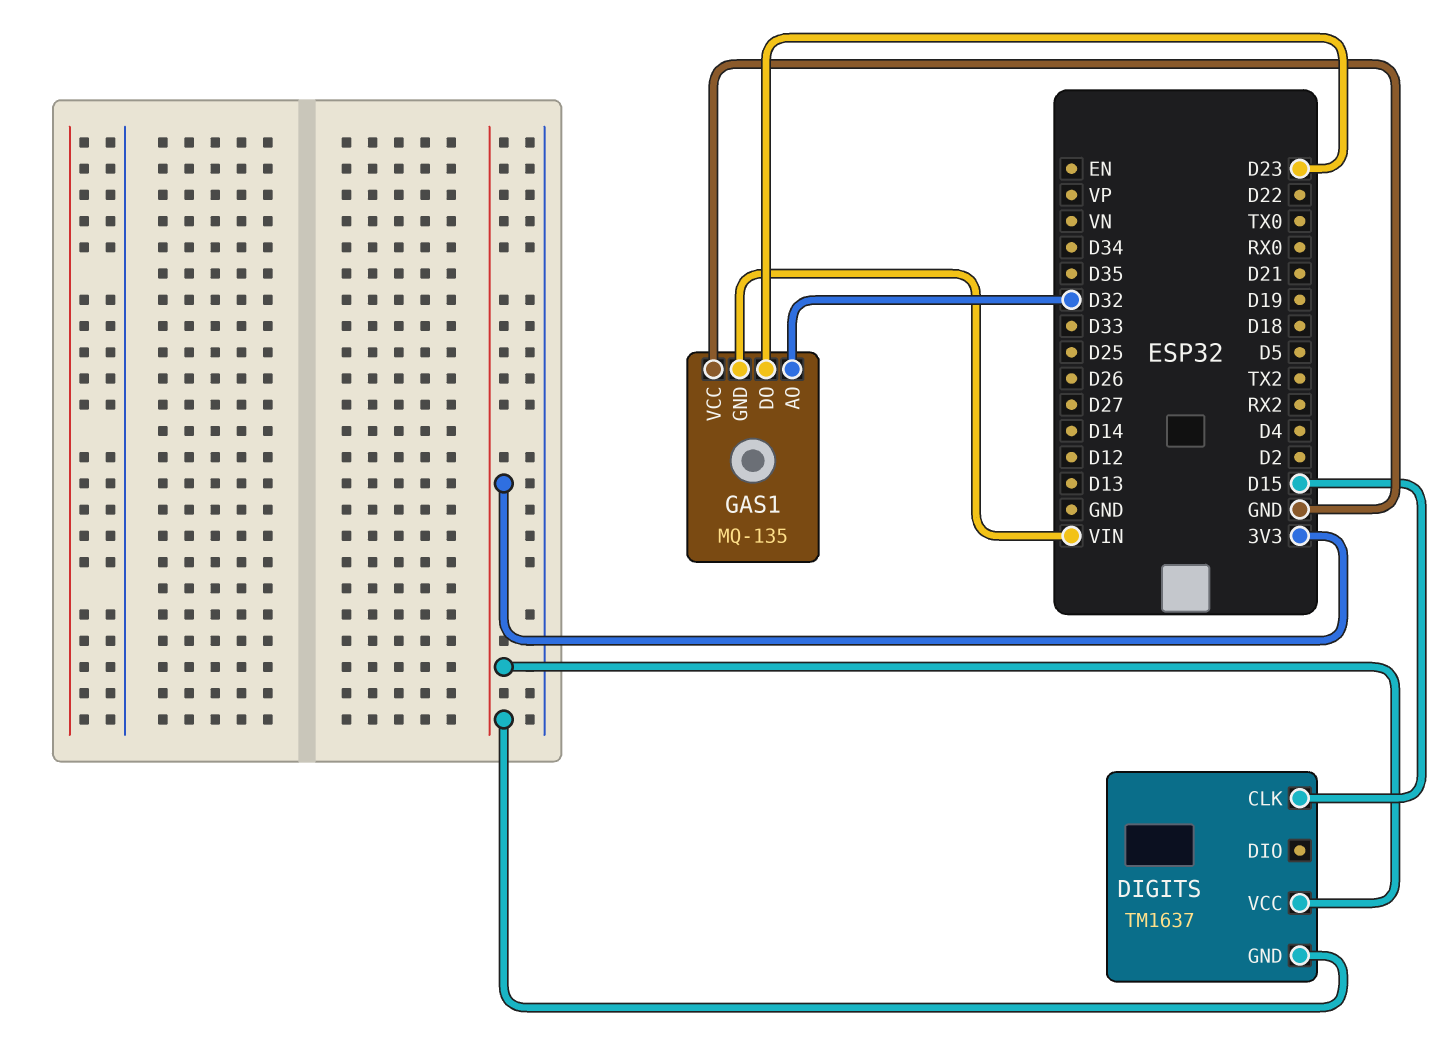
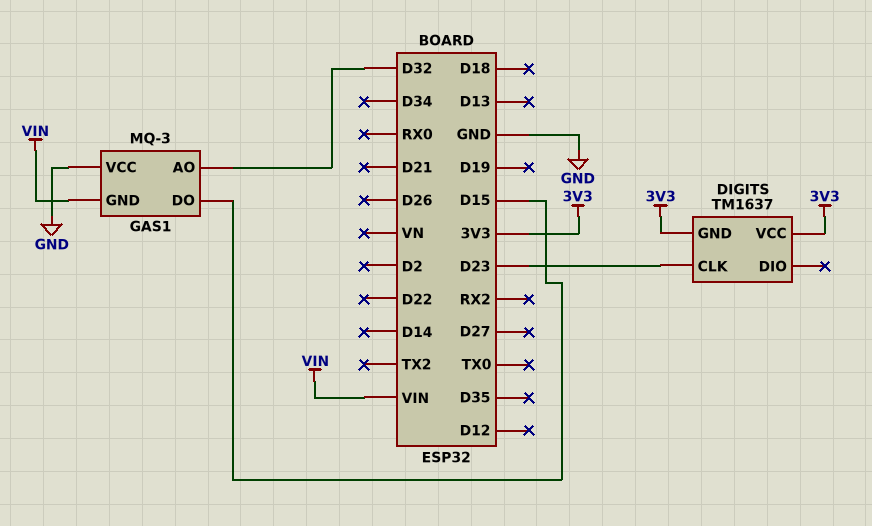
DIGITS pin CLK: D15 -> D23
GAS1: MQ-135 -> MQ-3
GAS1 pin DO: D23 -> D15

